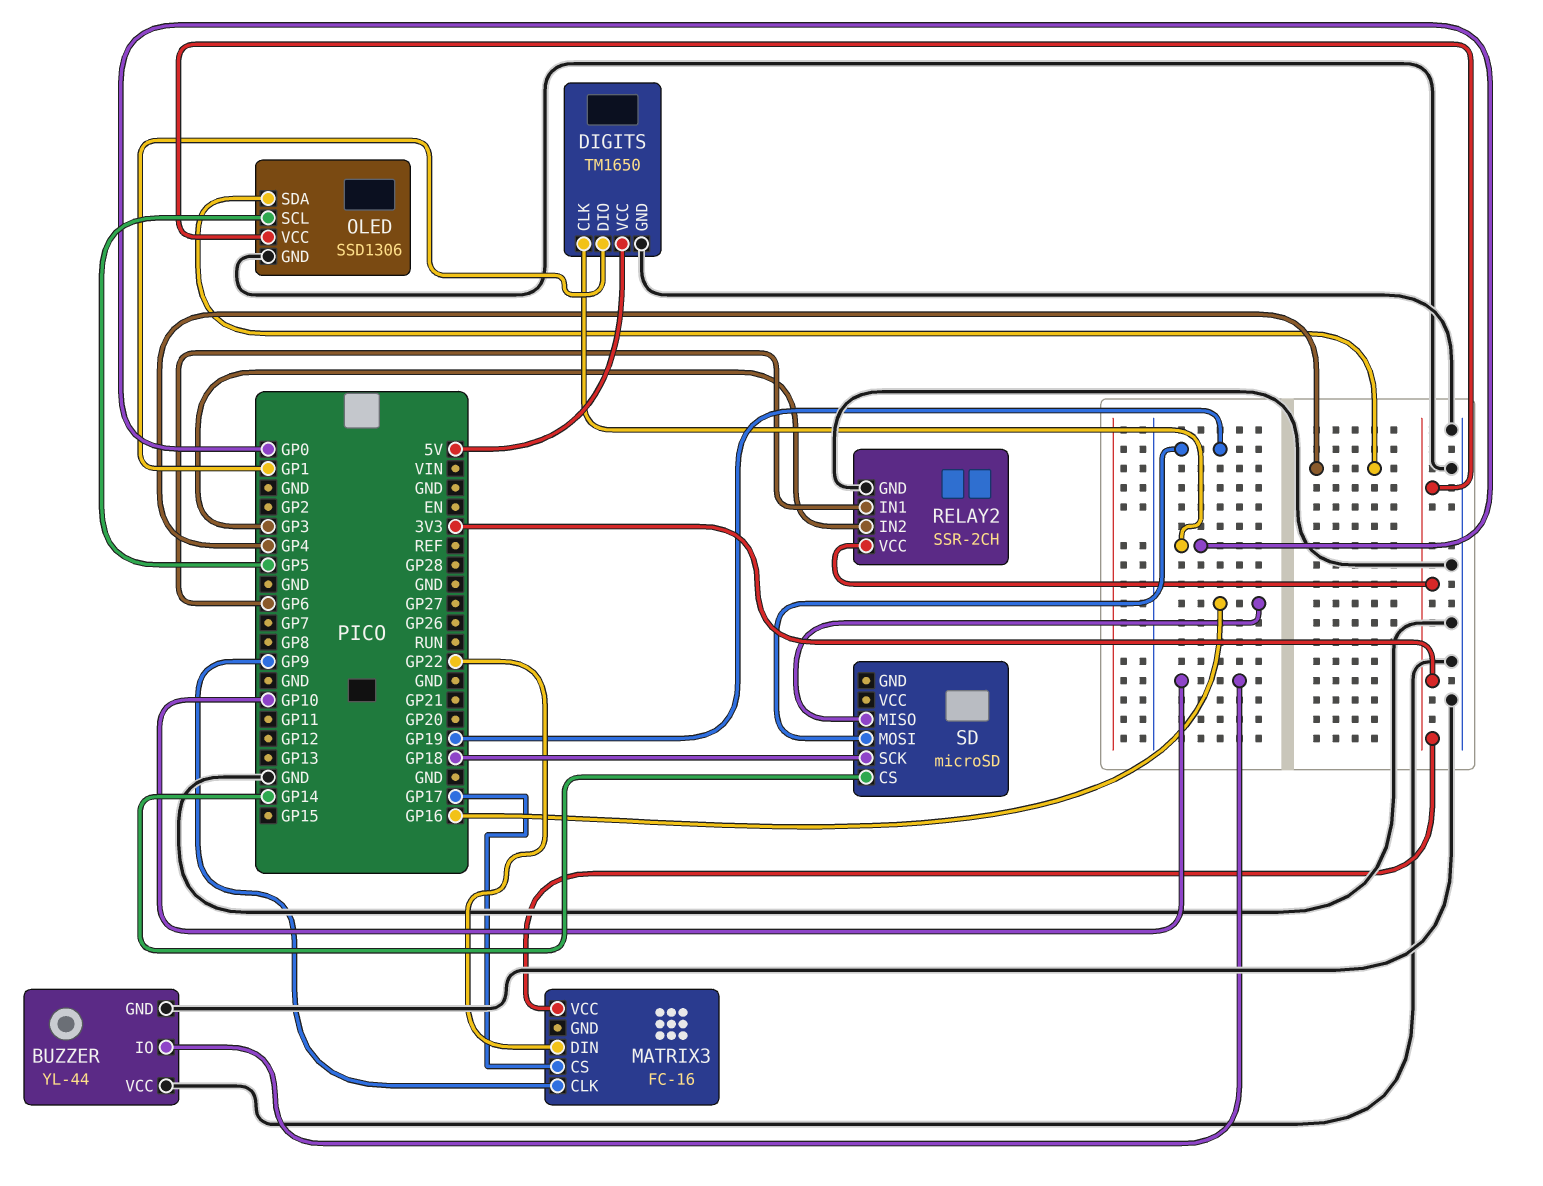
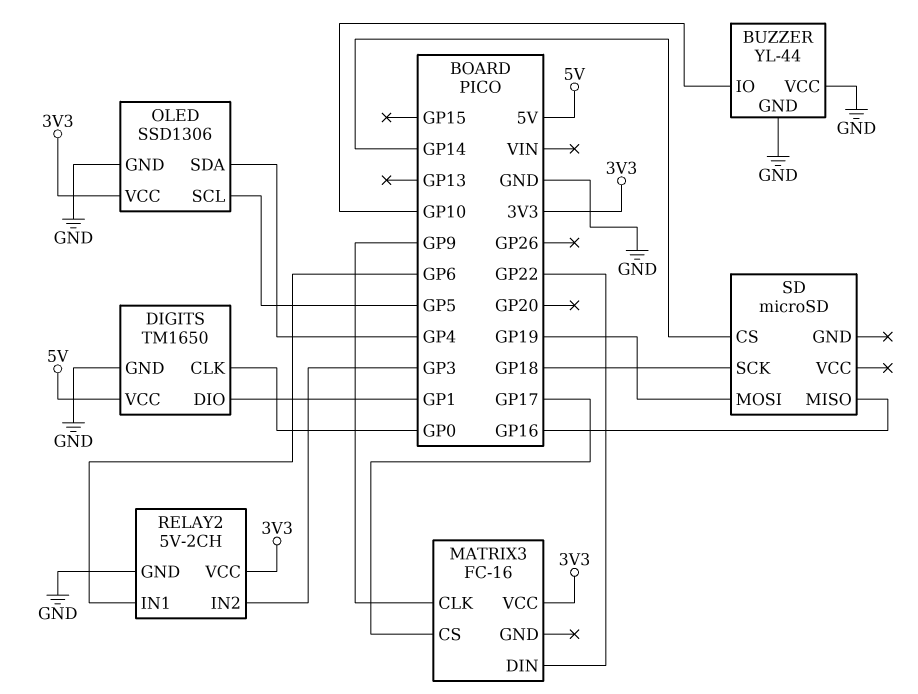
RELAY2: SSR-2CH -> 5V-2CH

